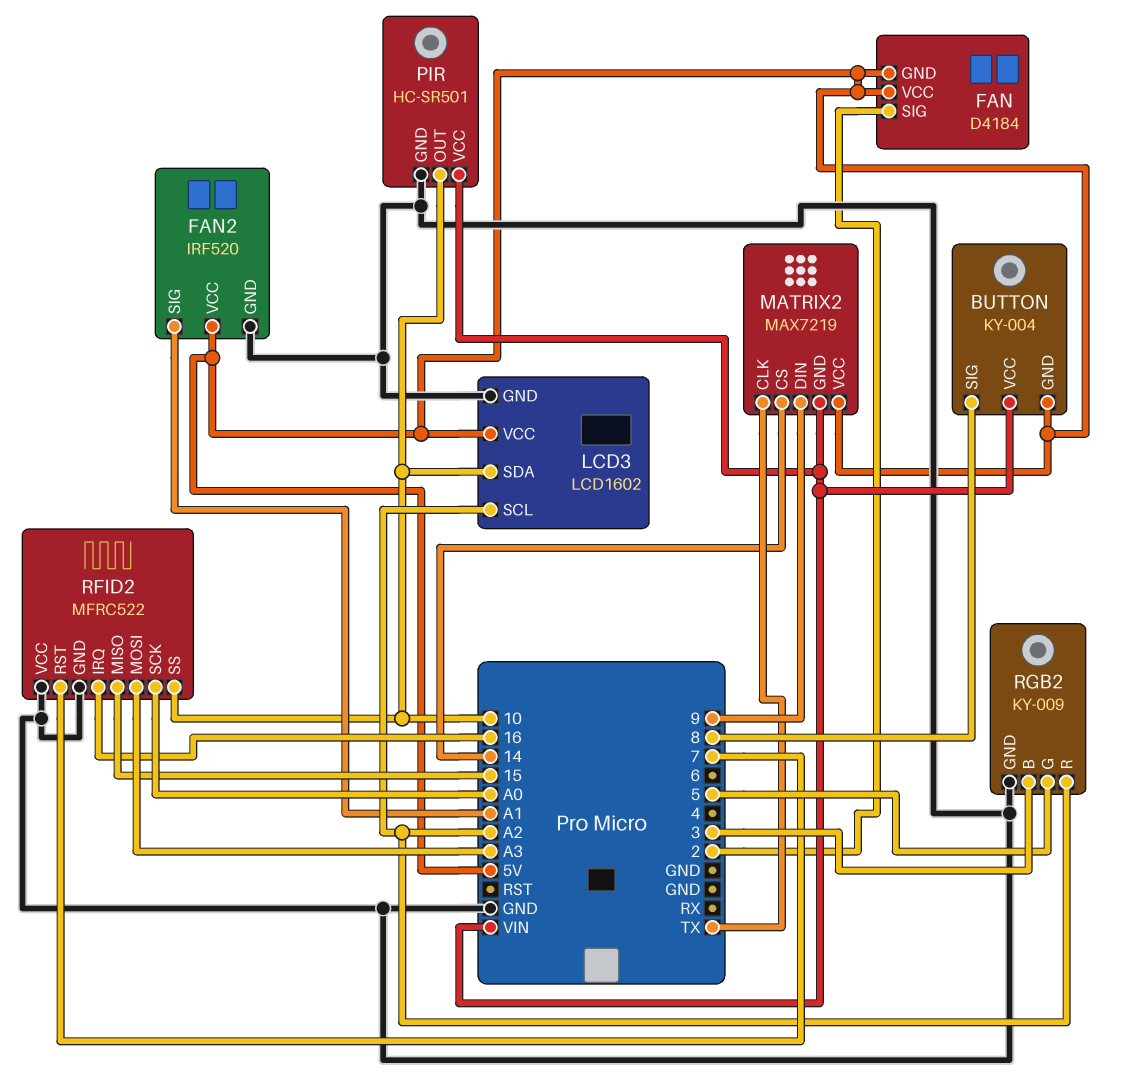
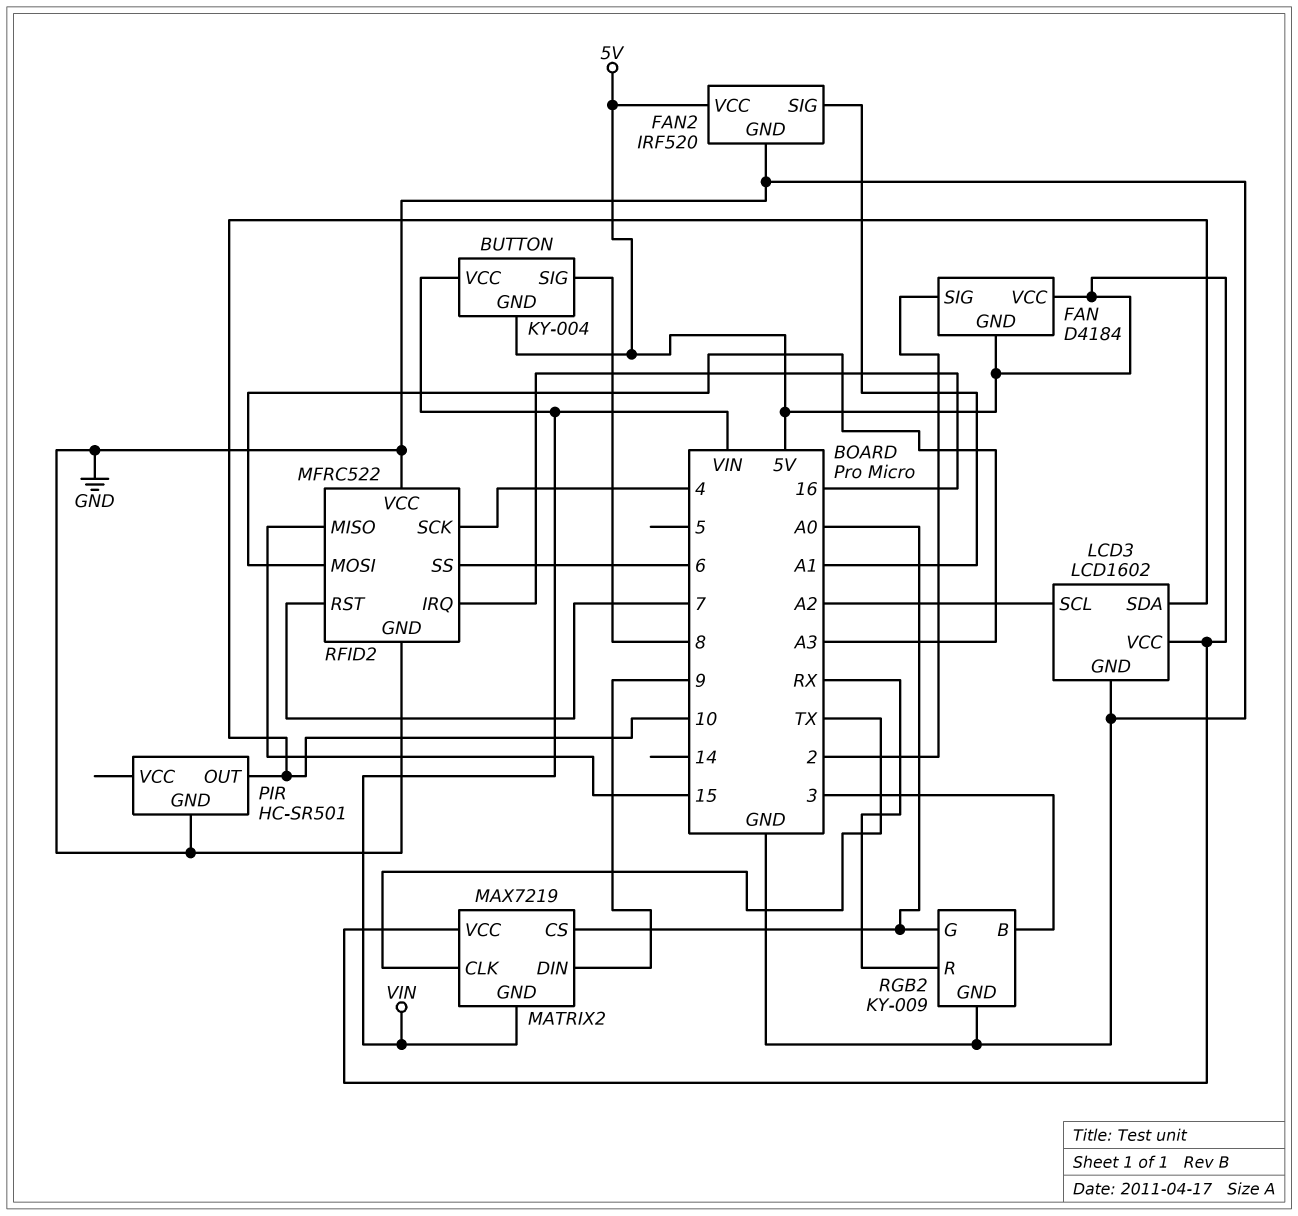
MATRIX2 pin CS: 14 -> A0
PIR pin VCC: VIN -> none
RFID2 pin SCK: A0 -> 4
RFID2 pin SS: 10 -> 6
RGB2 pin G: 5 -> A0
RGB2 pin R: A2 -> RX

